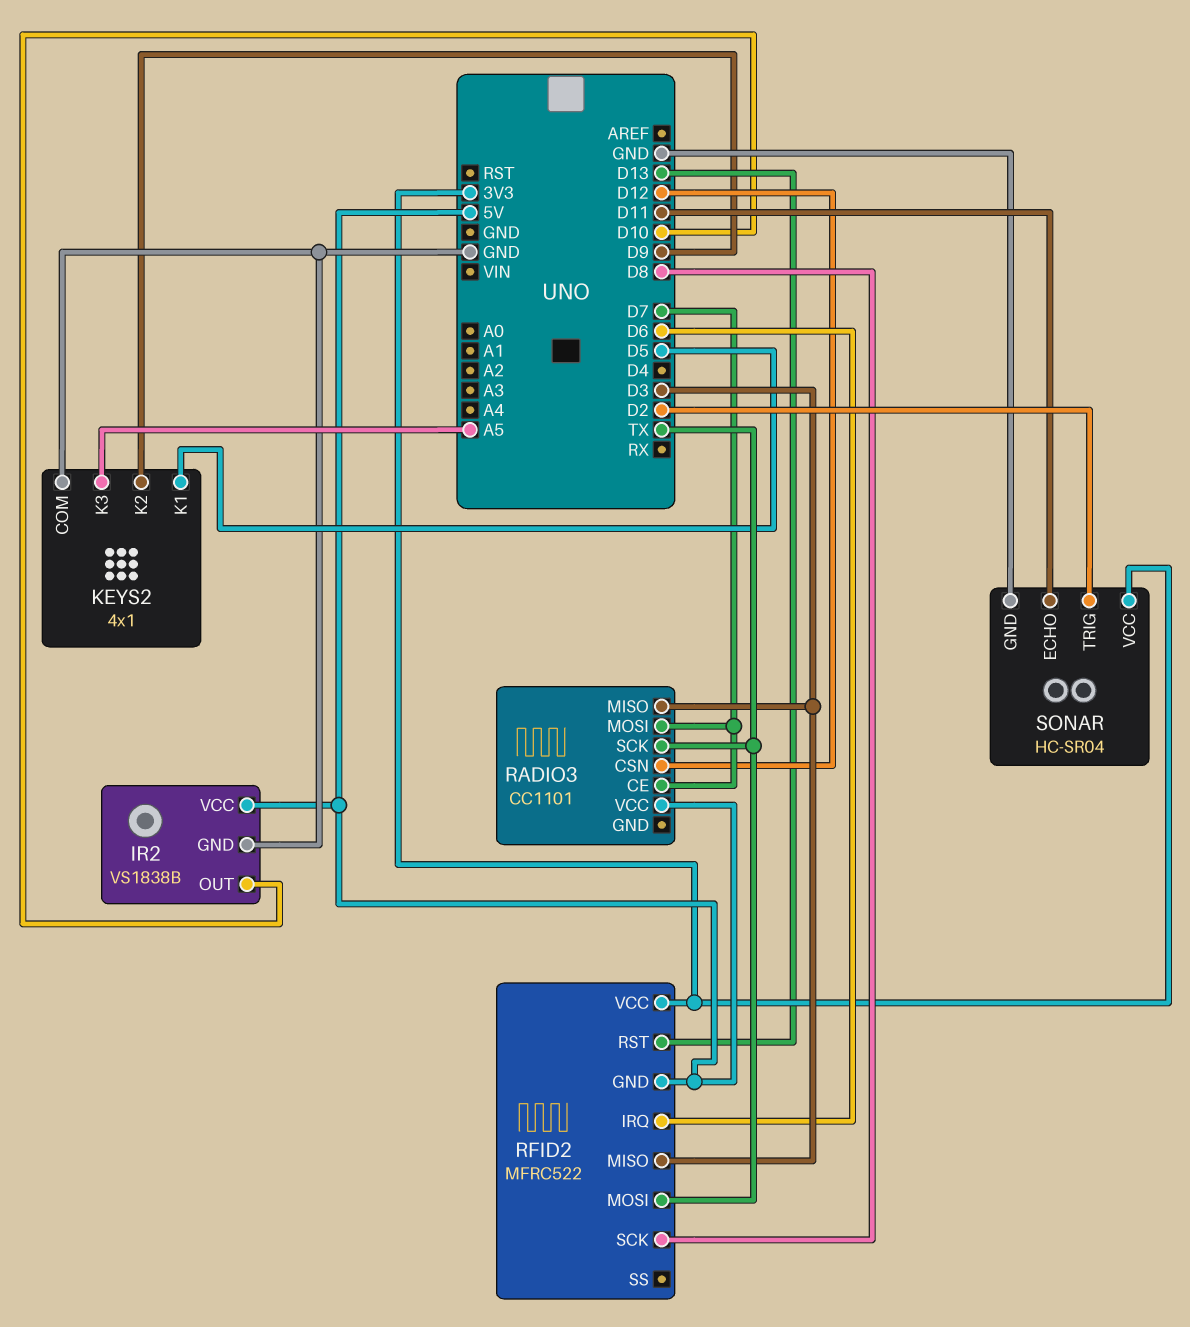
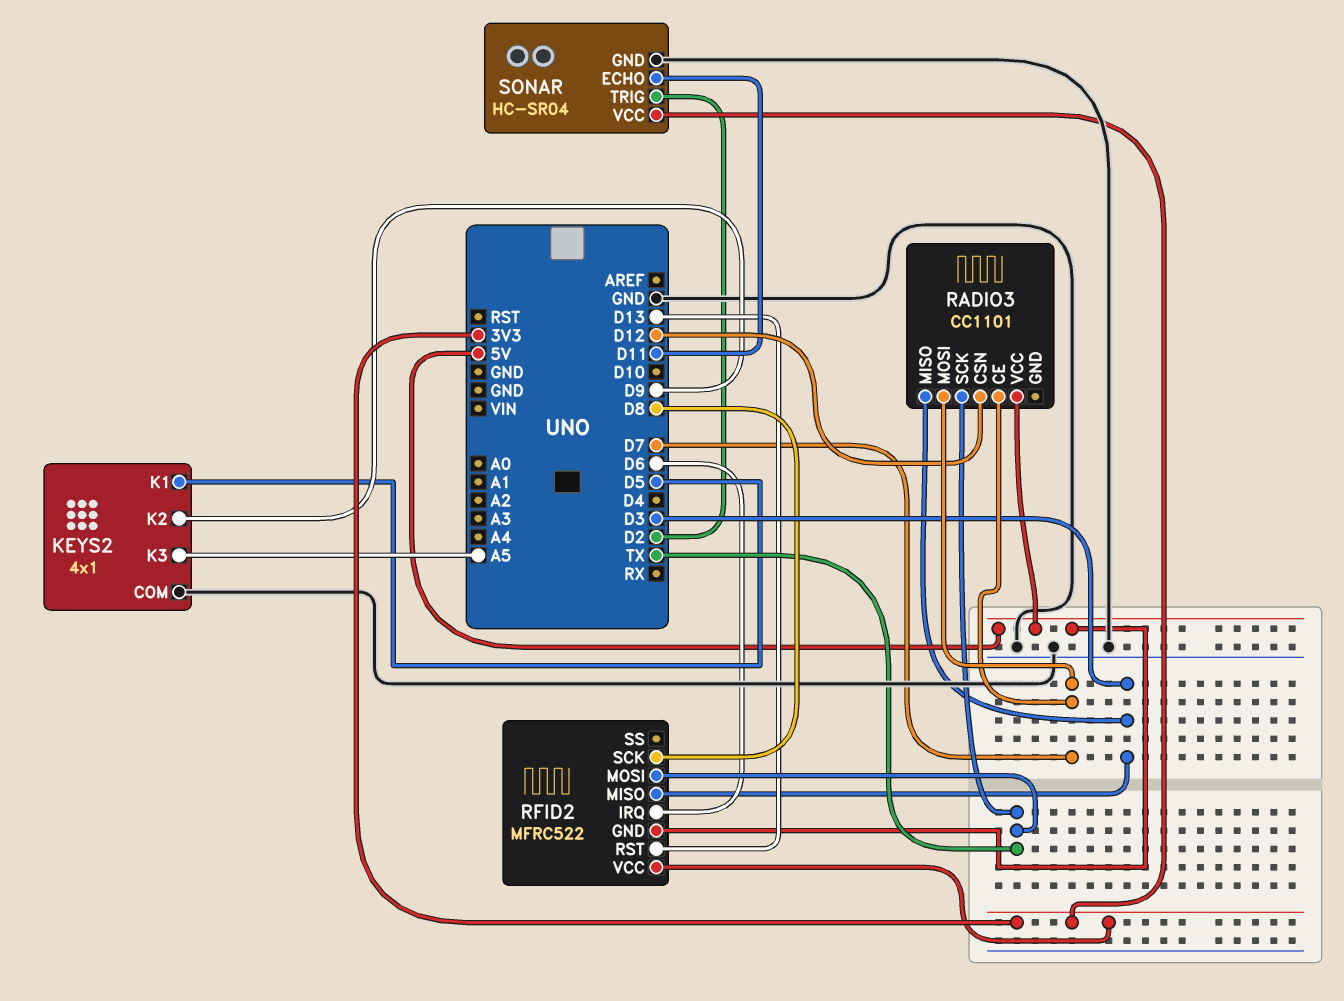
IR2: VS1838B -> none
IR2 pin GND: GND -> none
IR2 pin OUT: D10 -> none
IR2 pin VCC: 5V -> none

